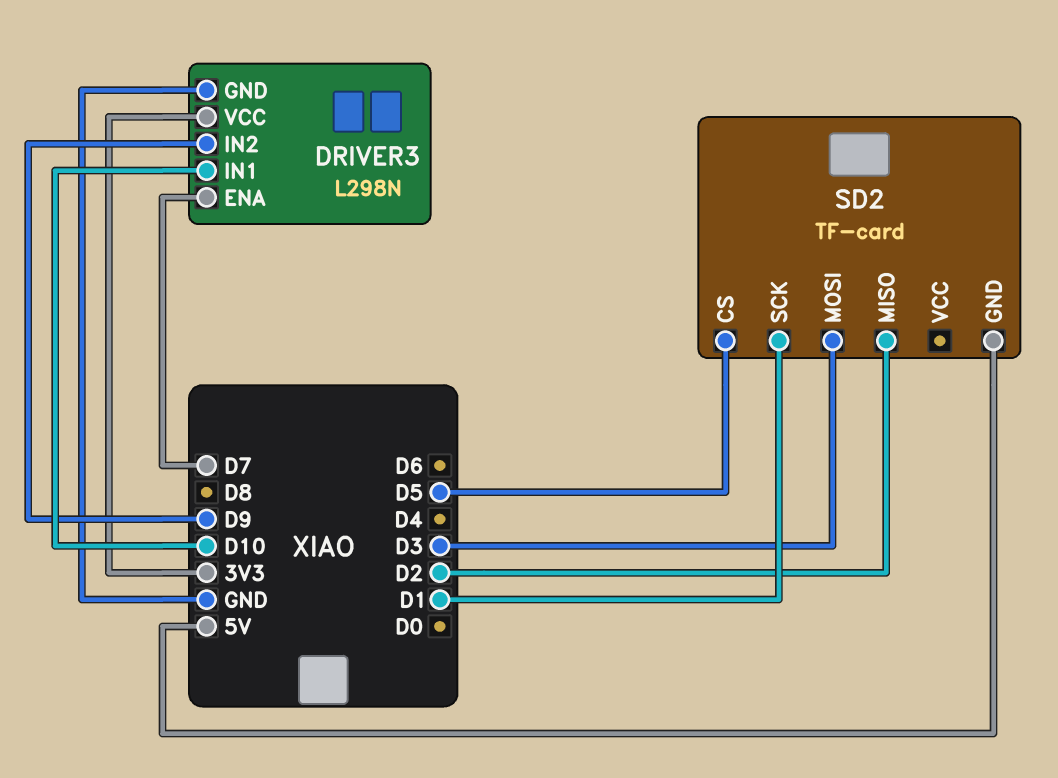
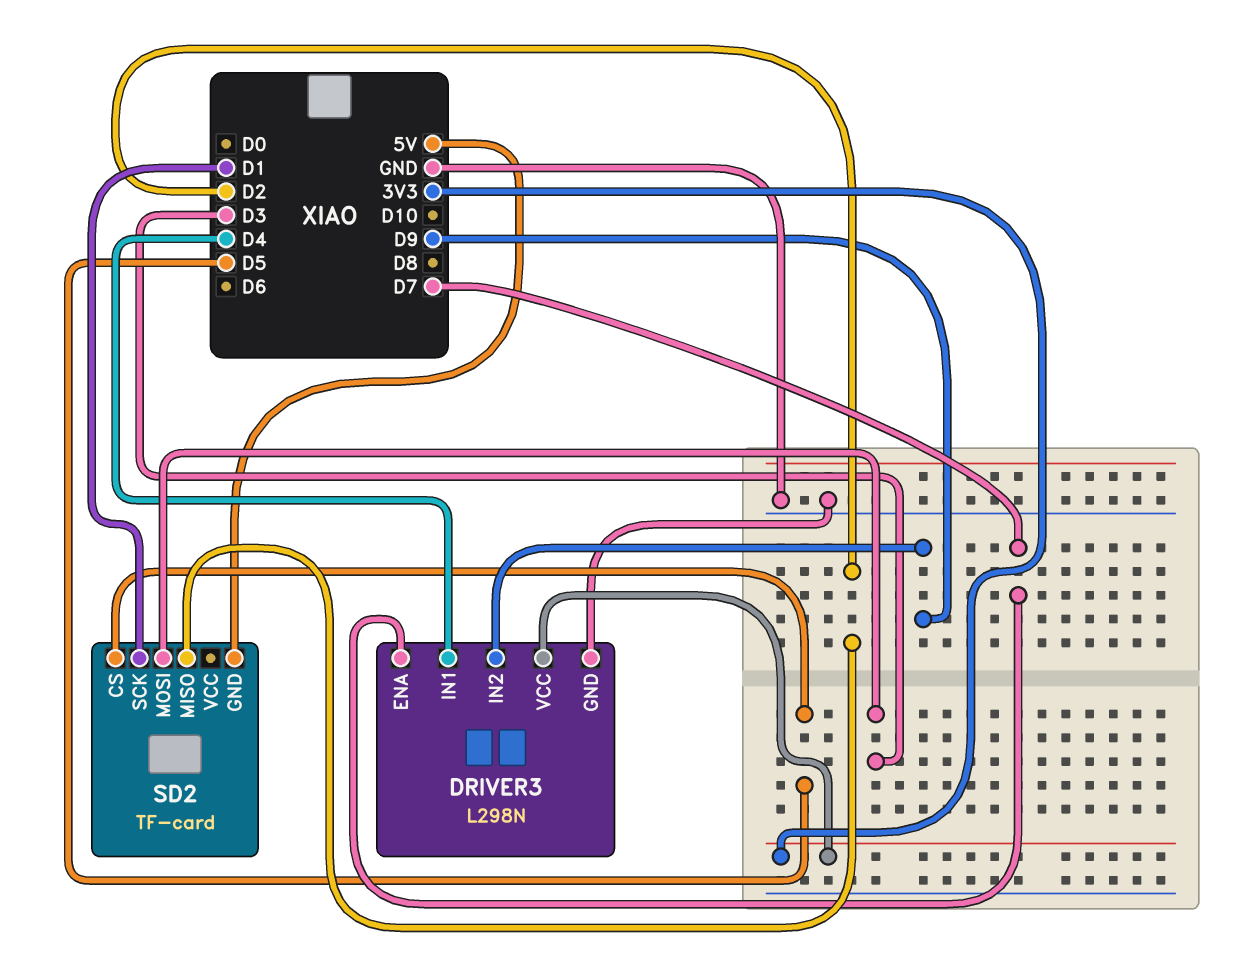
DRIVER3 pin IN1: D10 -> D4

